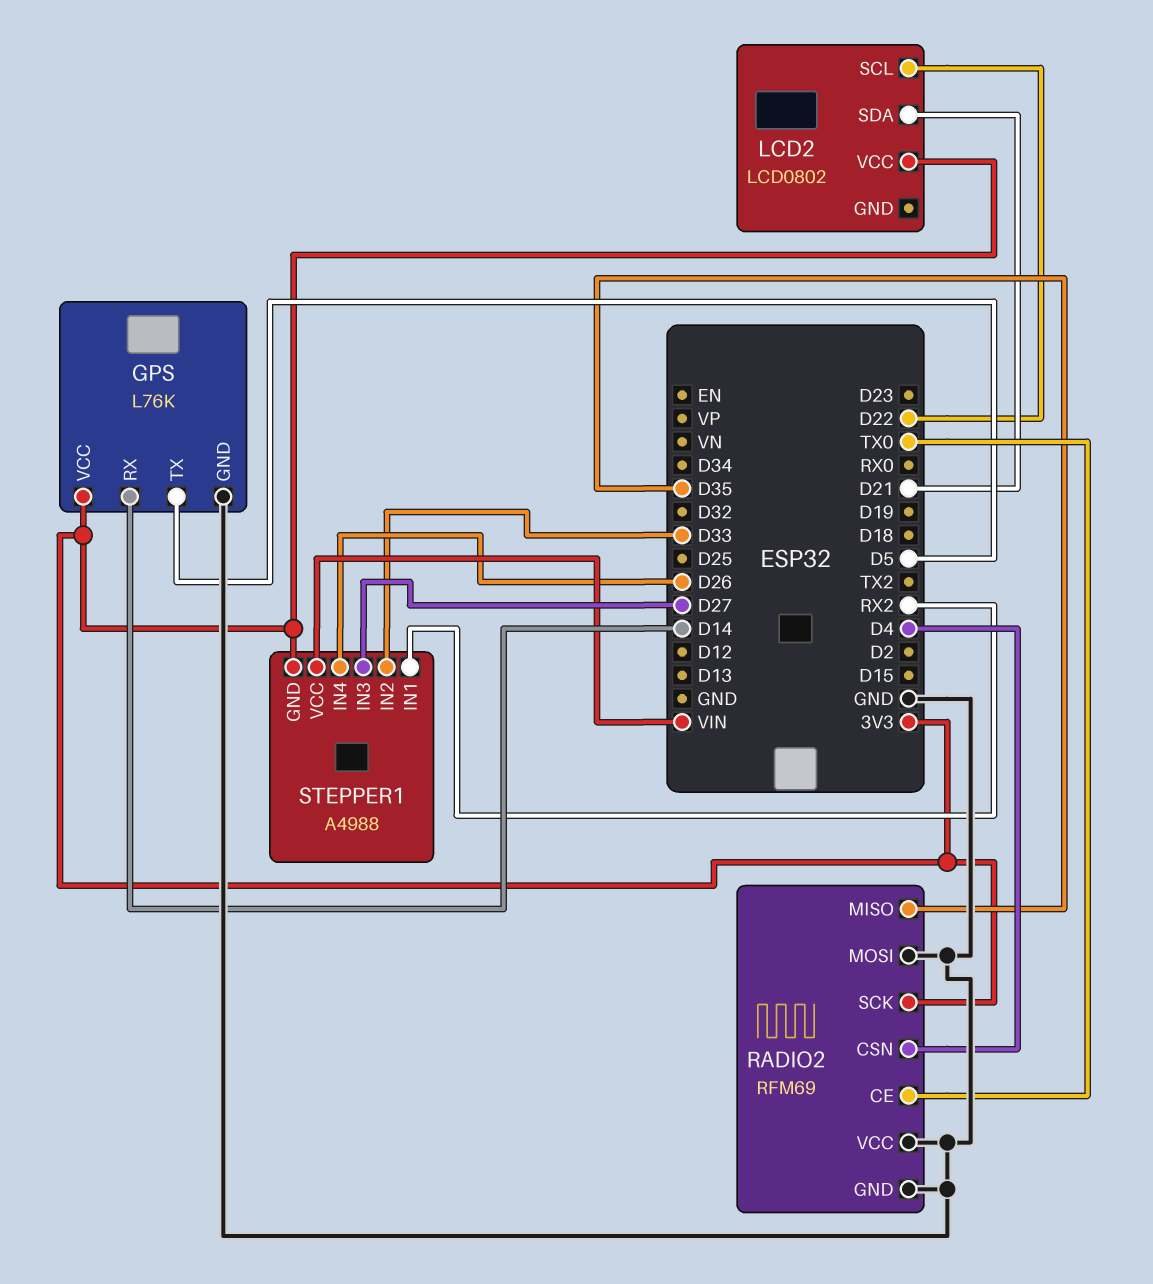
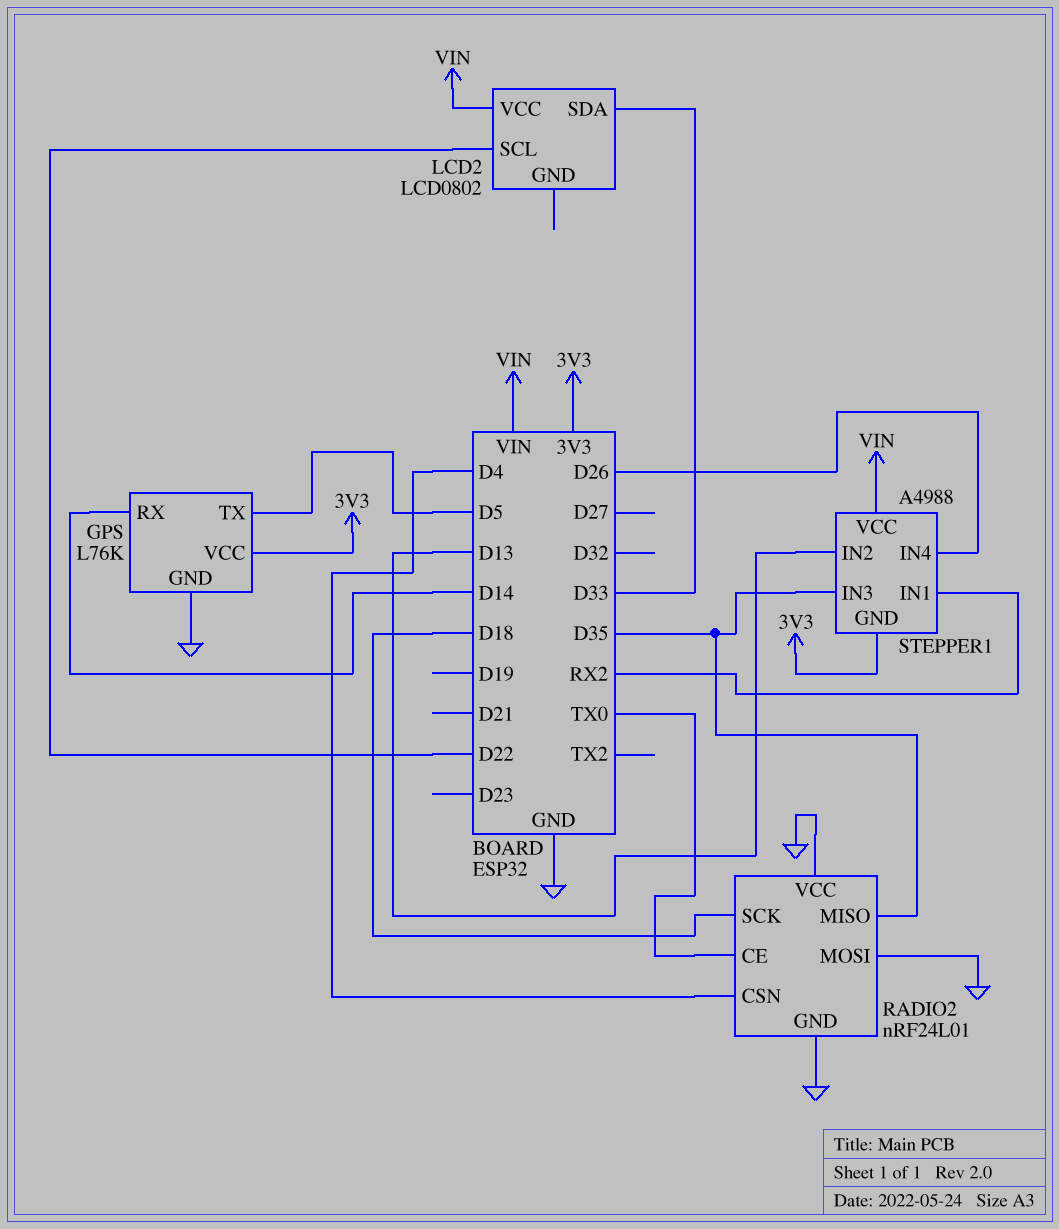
LCD2 pin SDA: D21 -> D33
LCD2 pin VCC: 3V3 -> VIN
RADIO2: RFM69 -> nRF24L01
RADIO2 pin SCK: 3V3 -> D18
STEPPER1 pin IN2: D33 -> D13
STEPPER1 pin IN3: D27 -> D35

